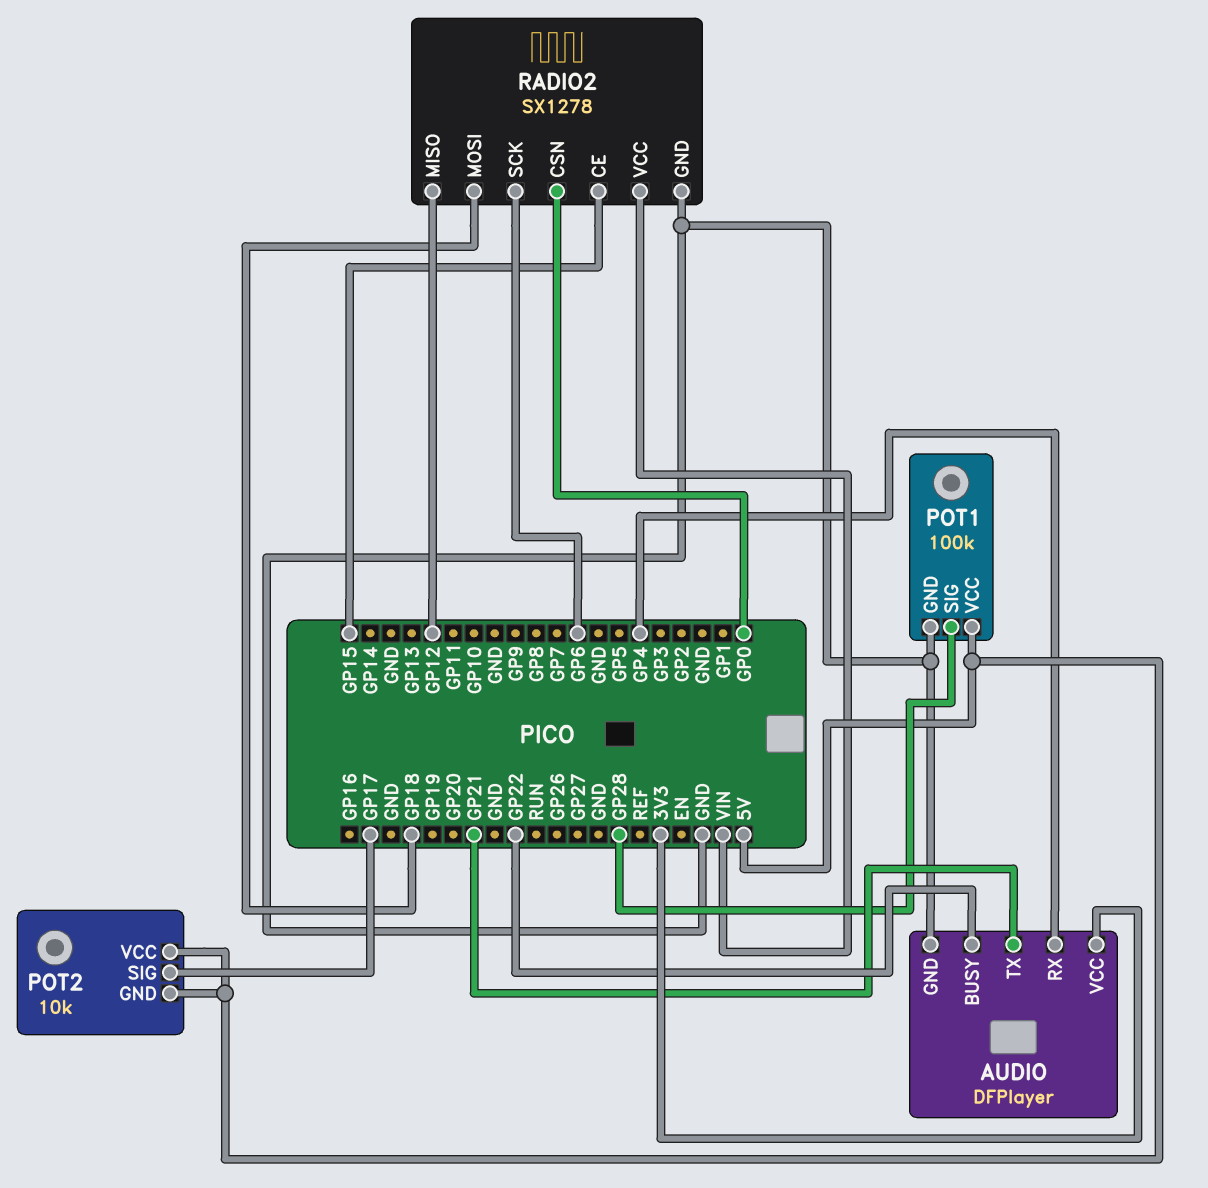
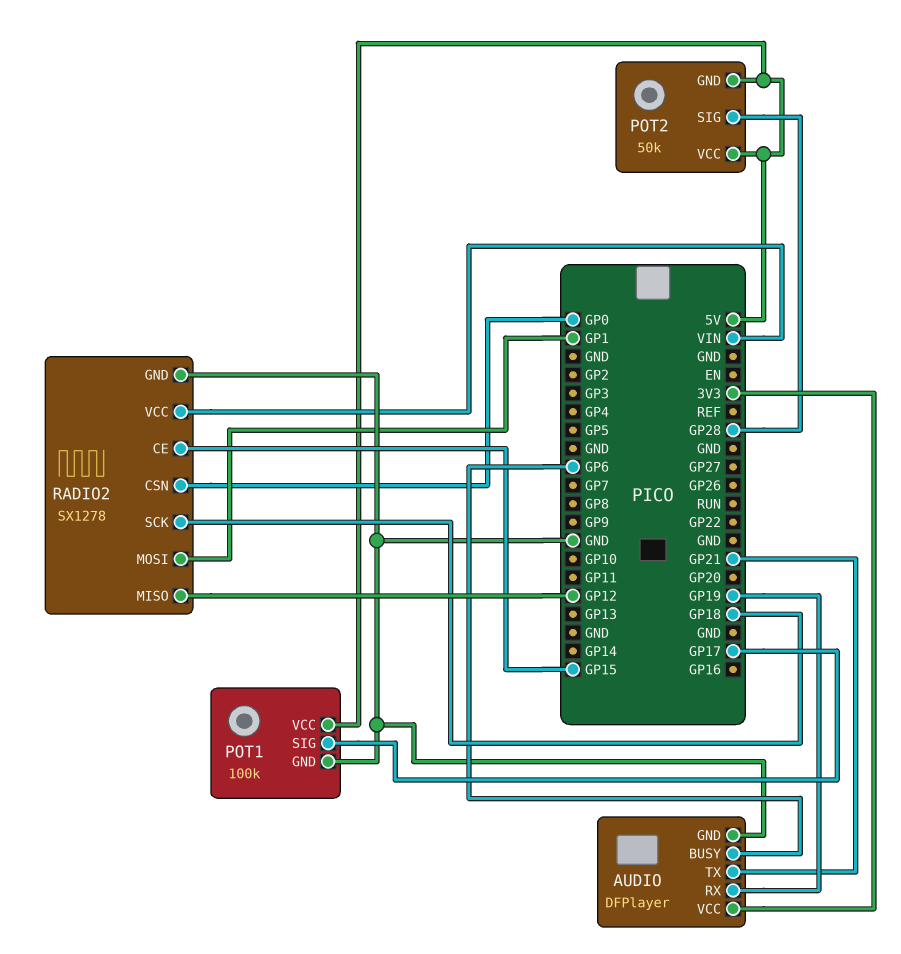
AUDIO pin BUSY: GP22 -> GP6
AUDIO pin RX: GP4 -> GP19
POT1 pin SIG: GP28 -> GP17
POT2: 10k -> 50k
POT2 pin SIG: GP17 -> GP28
RADIO2 pin MOSI: GP18 -> GP1
RADIO2 pin SCK: GP6 -> GP18

